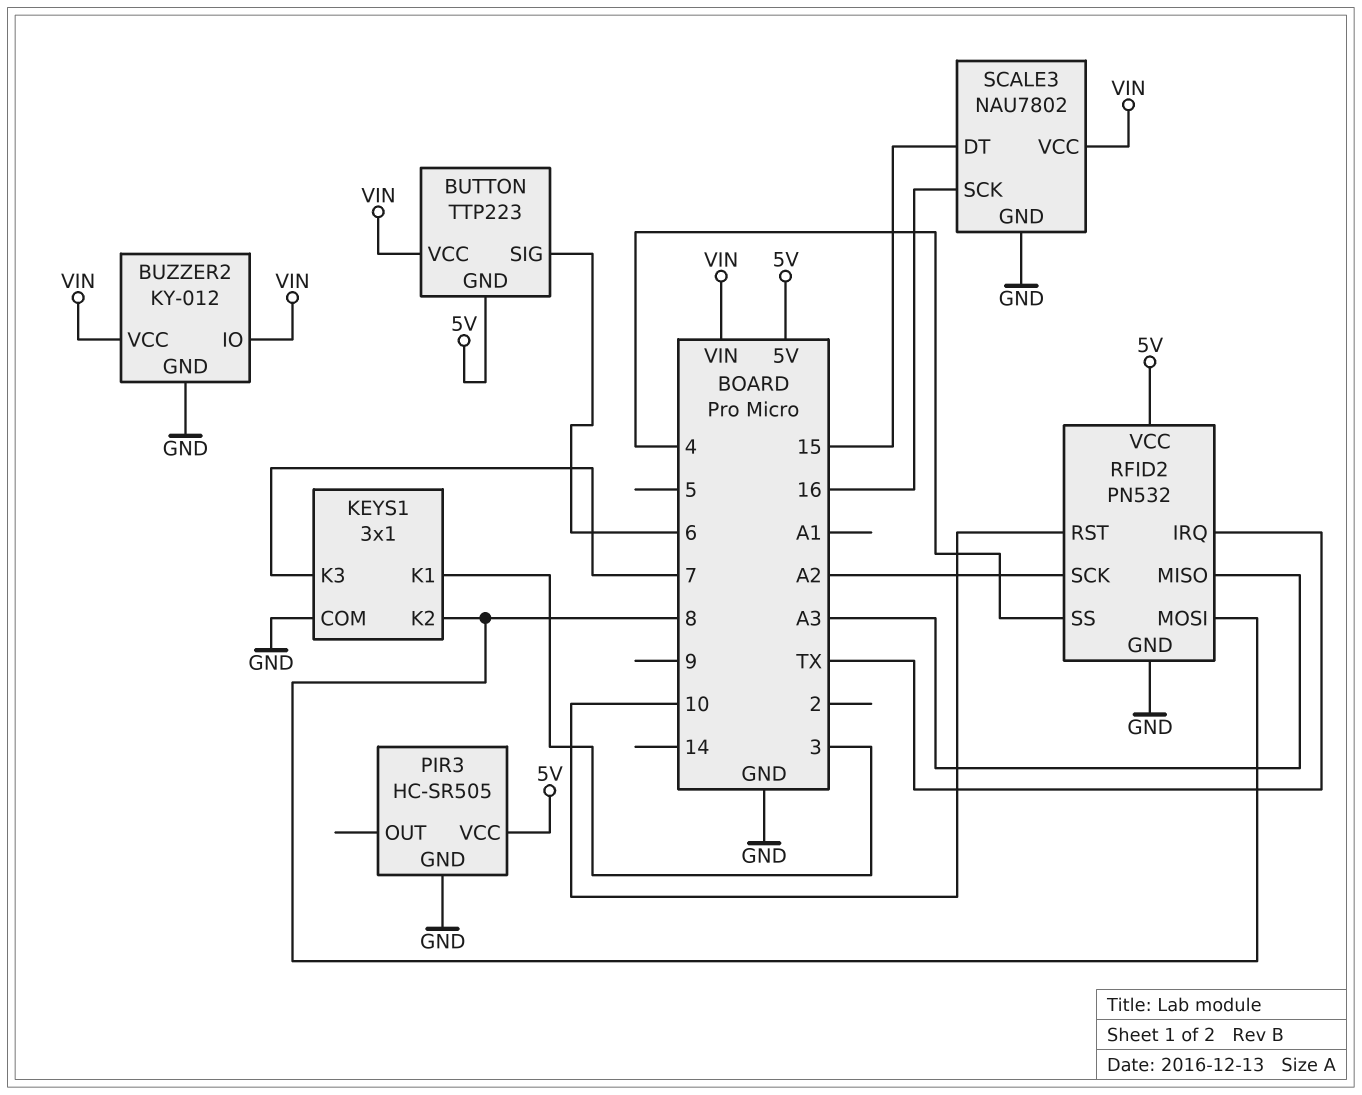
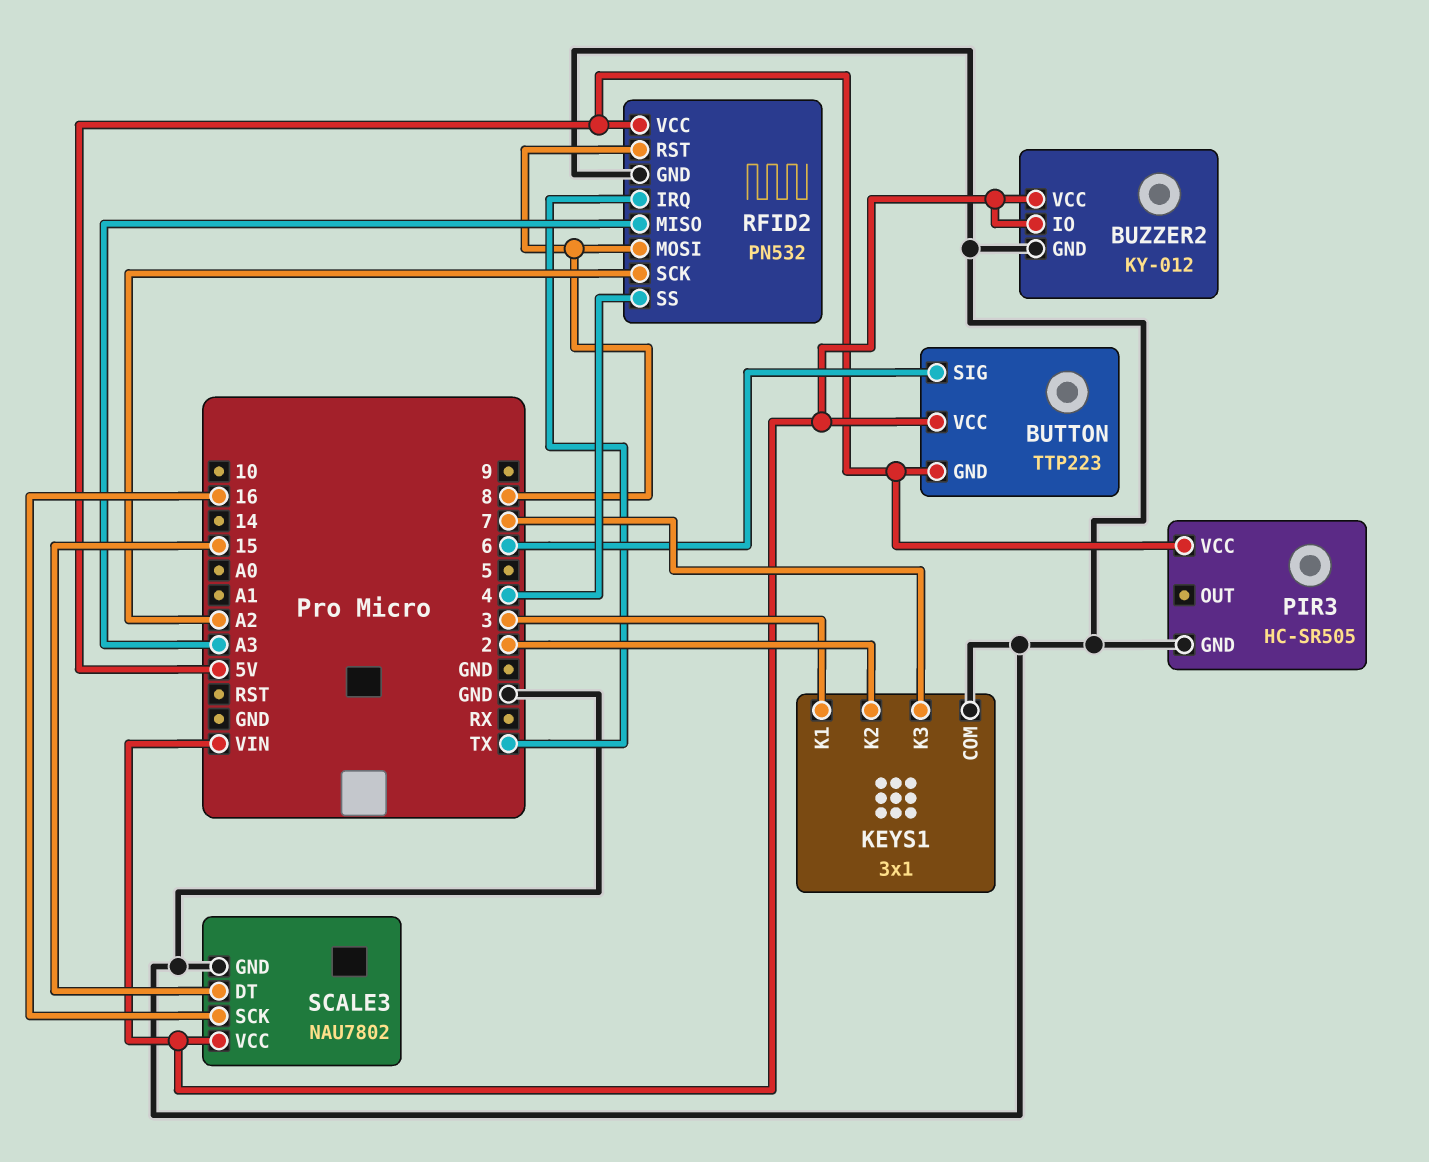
KEYS1 pin K2: 8 -> 2
RFID2 pin RST: 10 -> 8

